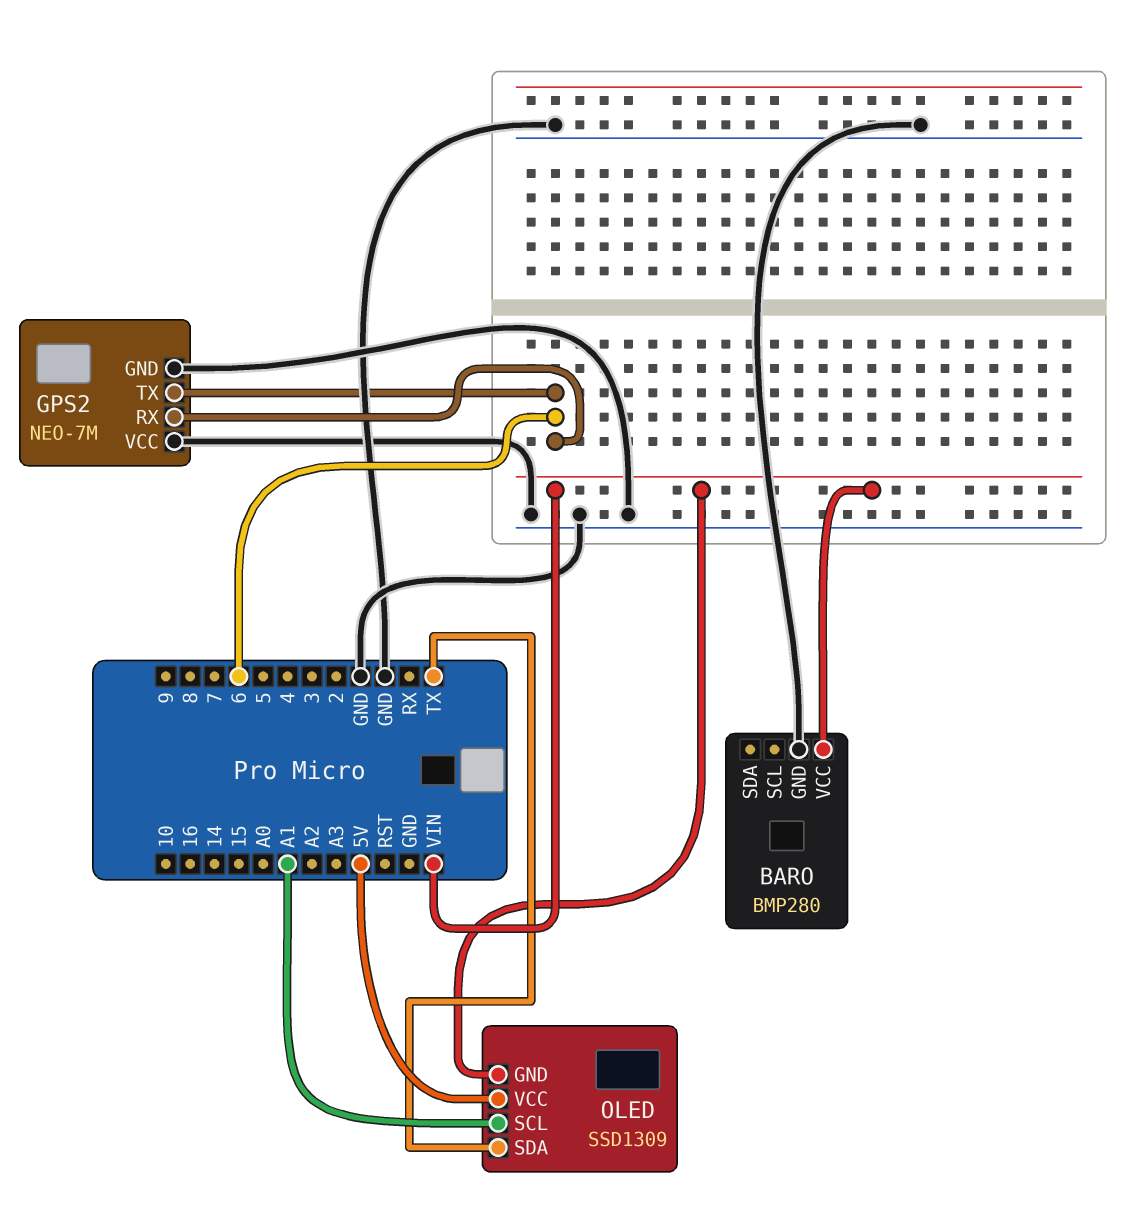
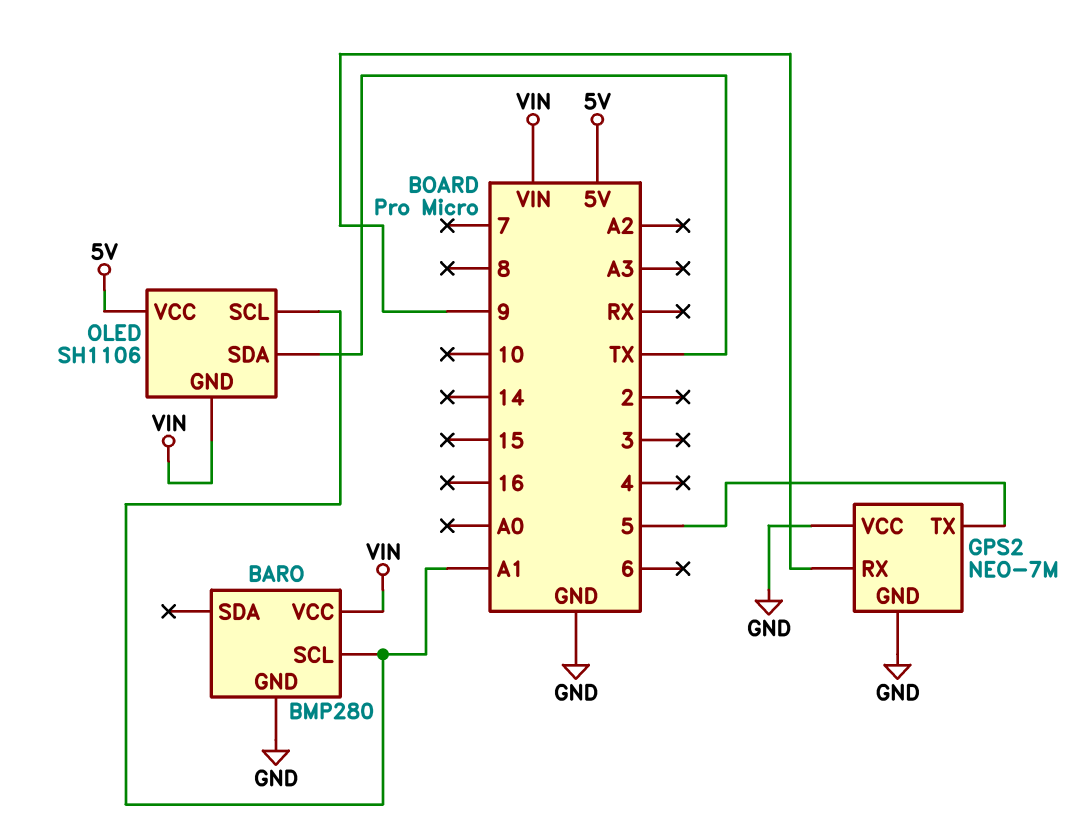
BARO pin SCL: none -> A1
GPS2 pin RX: 6 -> 9
GPS2 pin TX: 6 -> 5
OLED: SSD1309 -> SH1106

